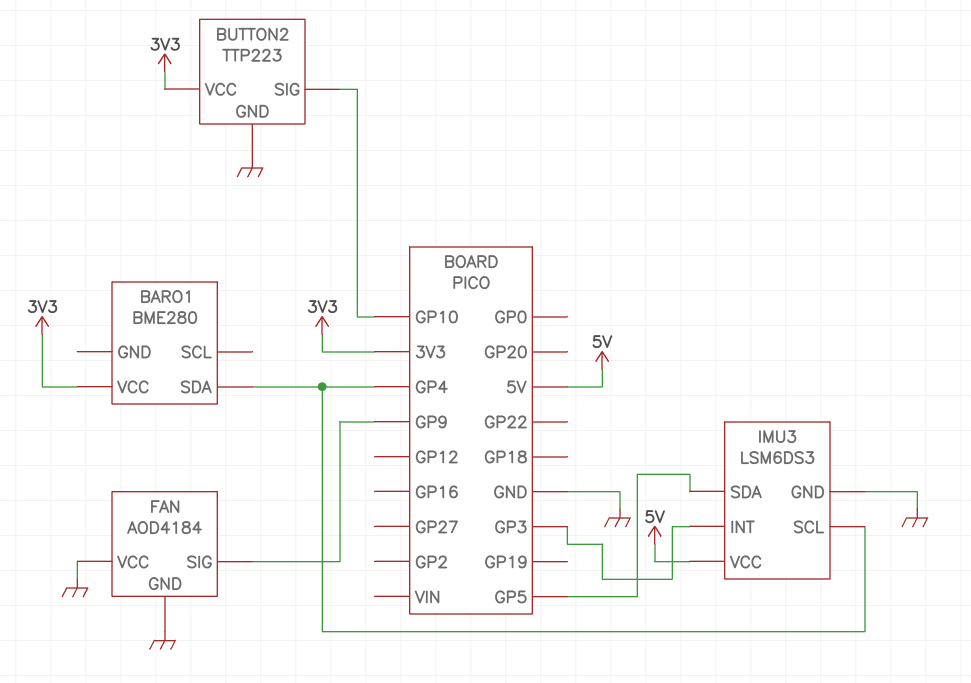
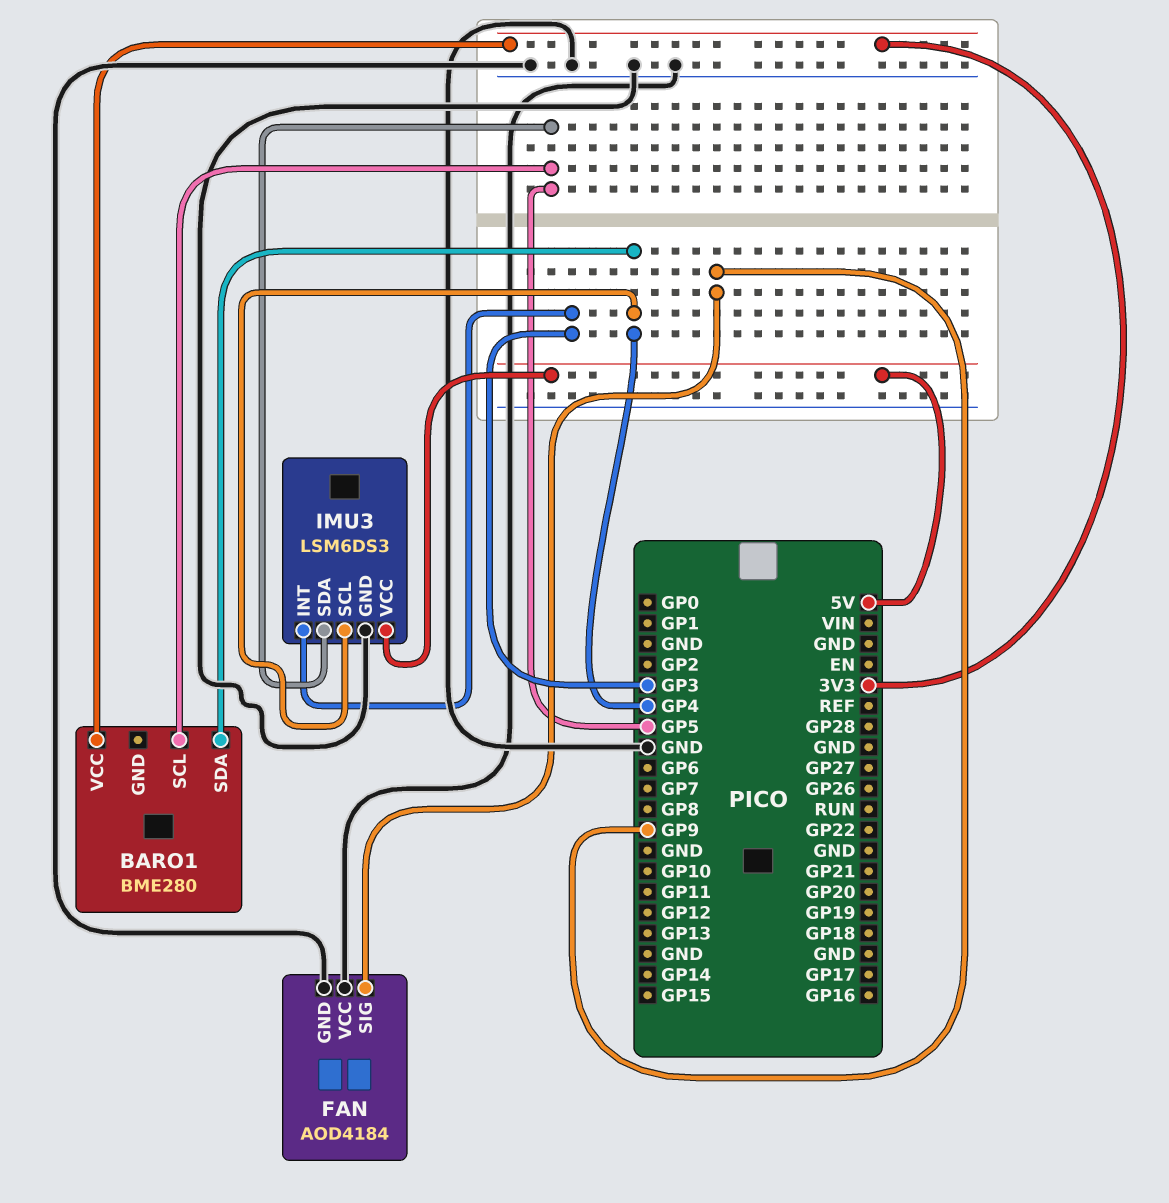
BARO1 pin SCL: none -> GP5
BUTTON2: TTP223 -> none
BUTTON2 pin GND: GND -> none
BUTTON2 pin SIG: GP10 -> none
BUTTON2 pin VCC: 3V3 -> none

